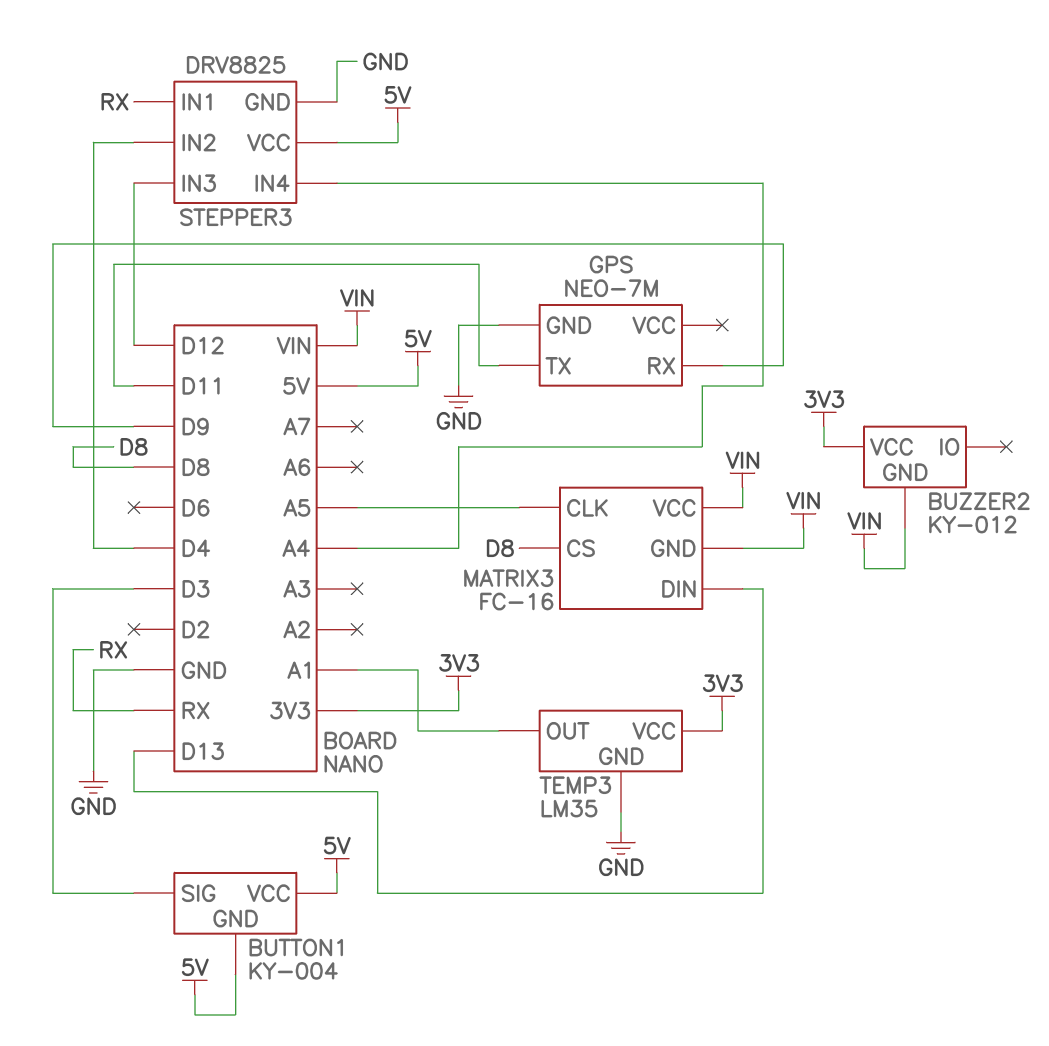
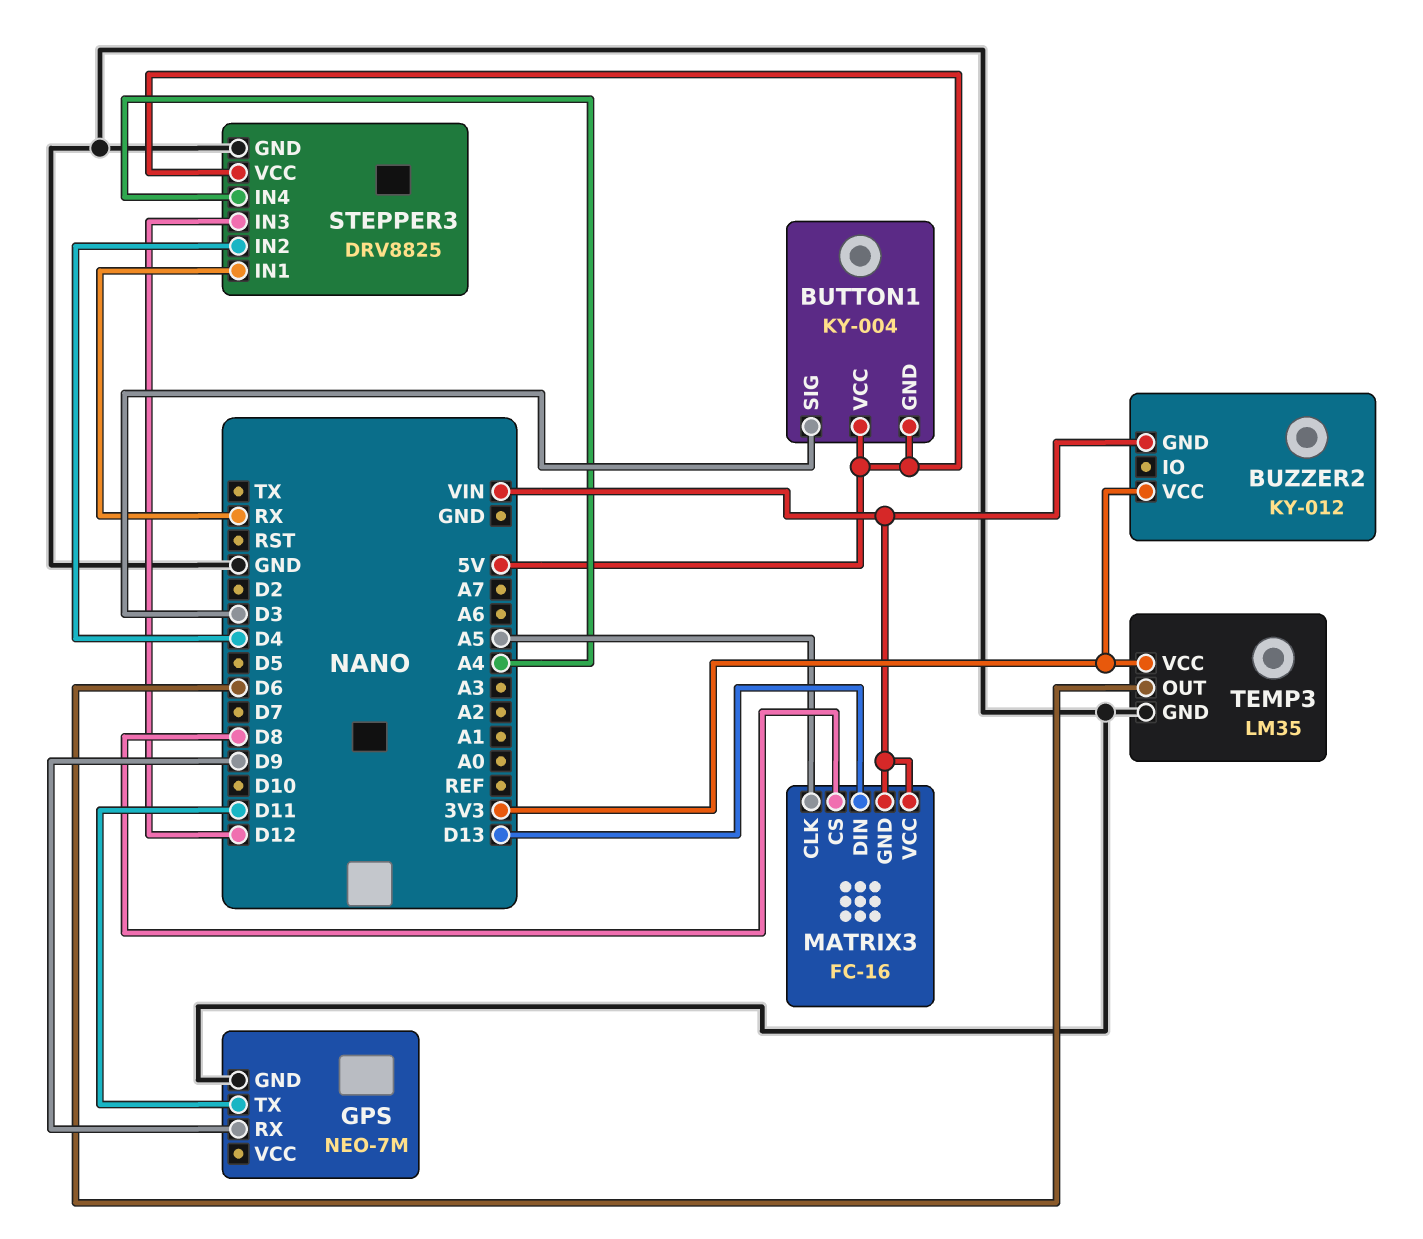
TEMP3 pin OUT: A1 -> D6

